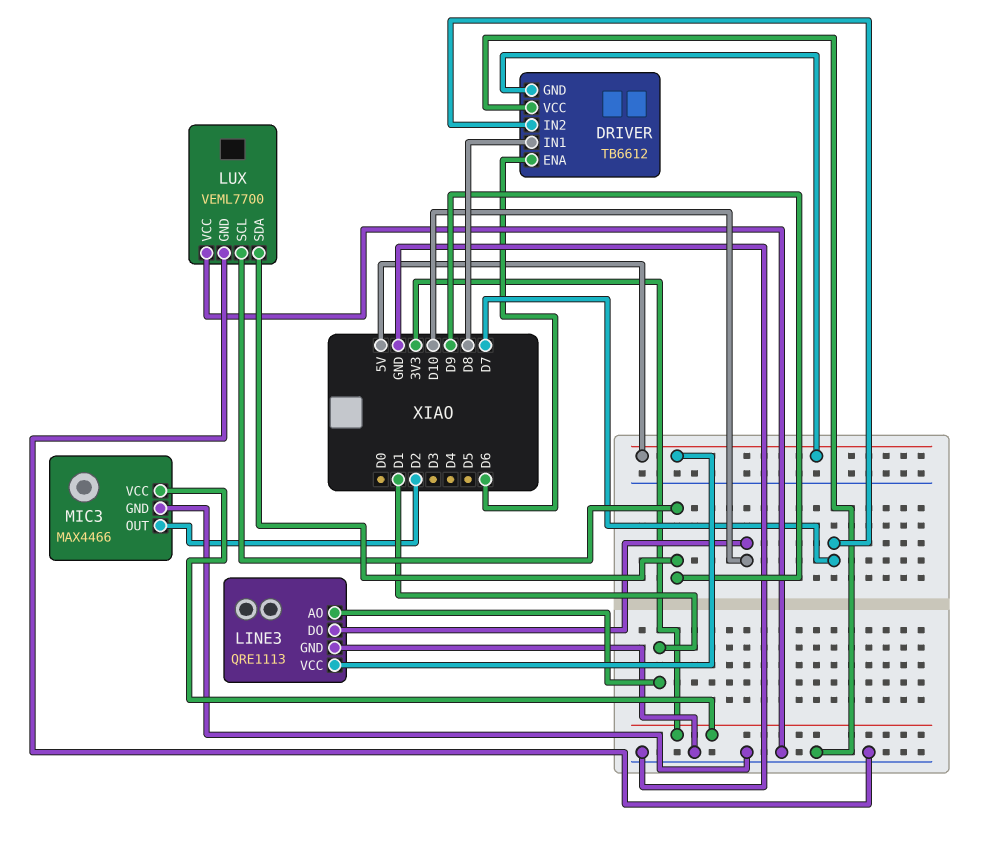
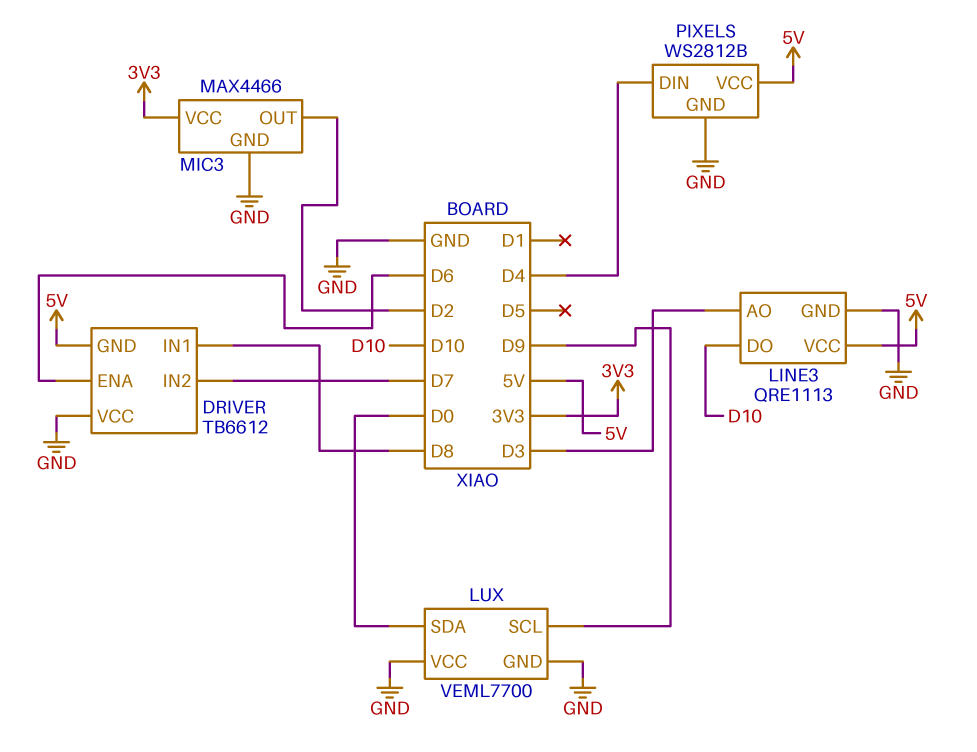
LINE3 pin AO: D1 -> D3
LUX pin SDA: D9 -> D0
PIXELS: none -> WS2812B
PIXELS pin DIN: none -> D4
PIXELS pin GND: none -> GND
PIXELS pin VCC: none -> 5V

